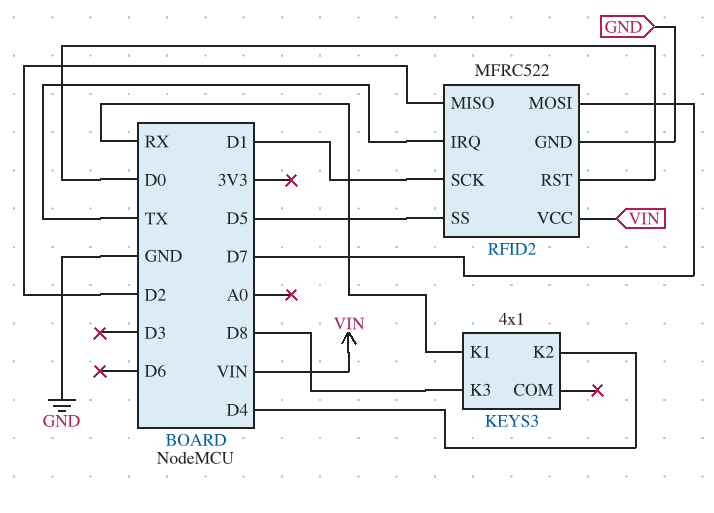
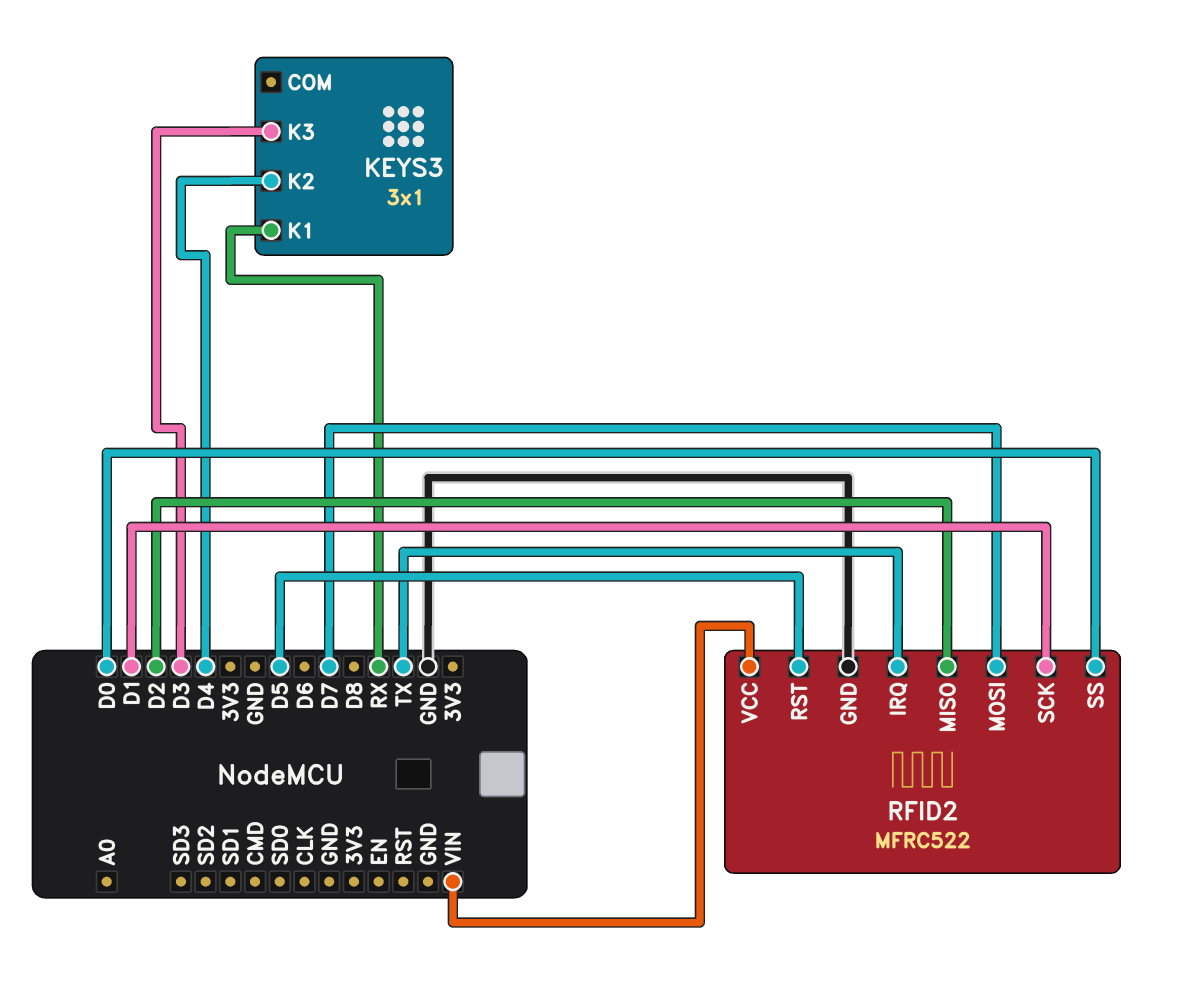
KEYS3: 4x1 -> 3x1
KEYS3 pin K3: D8 -> D3
RFID2 pin RST: D0 -> D5
RFID2 pin SS: D5 -> D0

